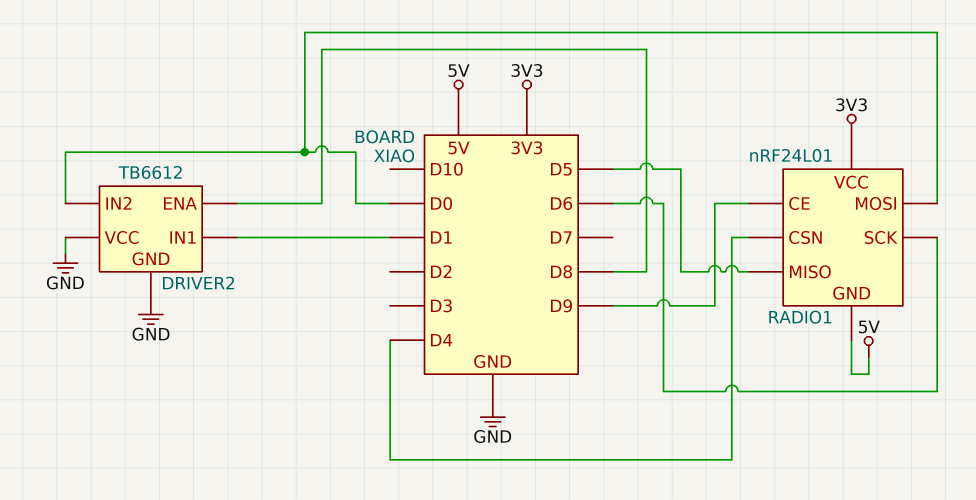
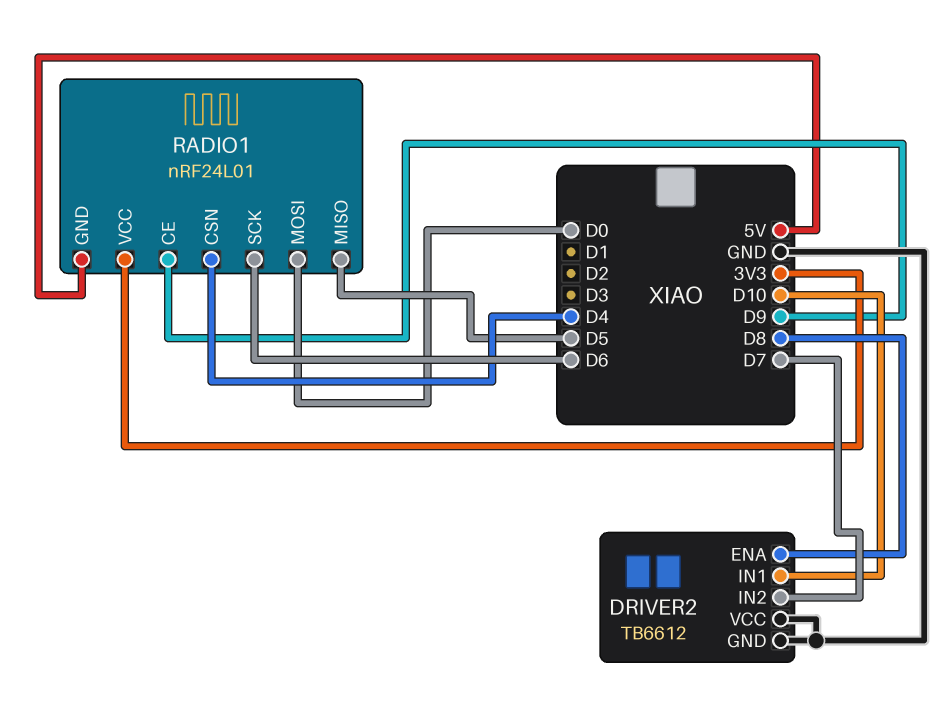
DRIVER2 pin IN1: D1 -> D10
DRIVER2 pin IN2: D0 -> D7

